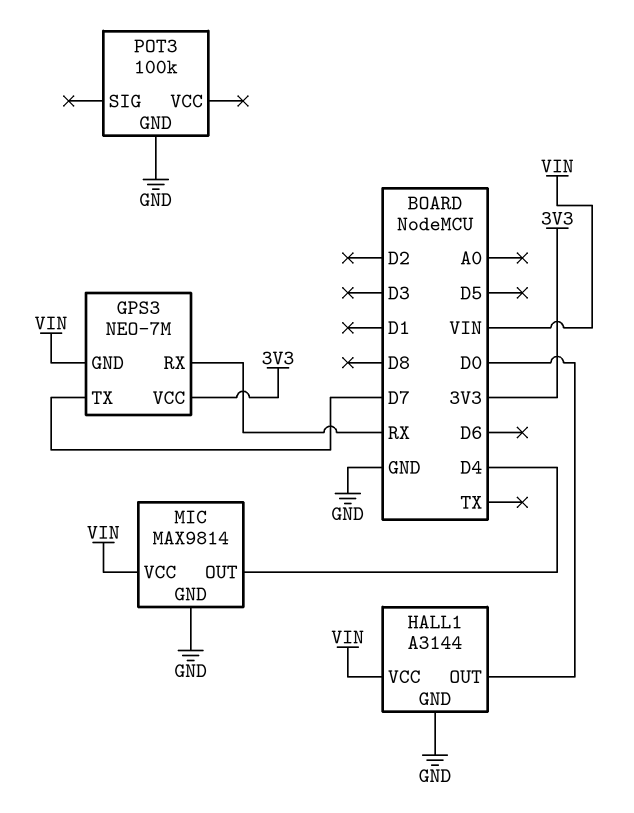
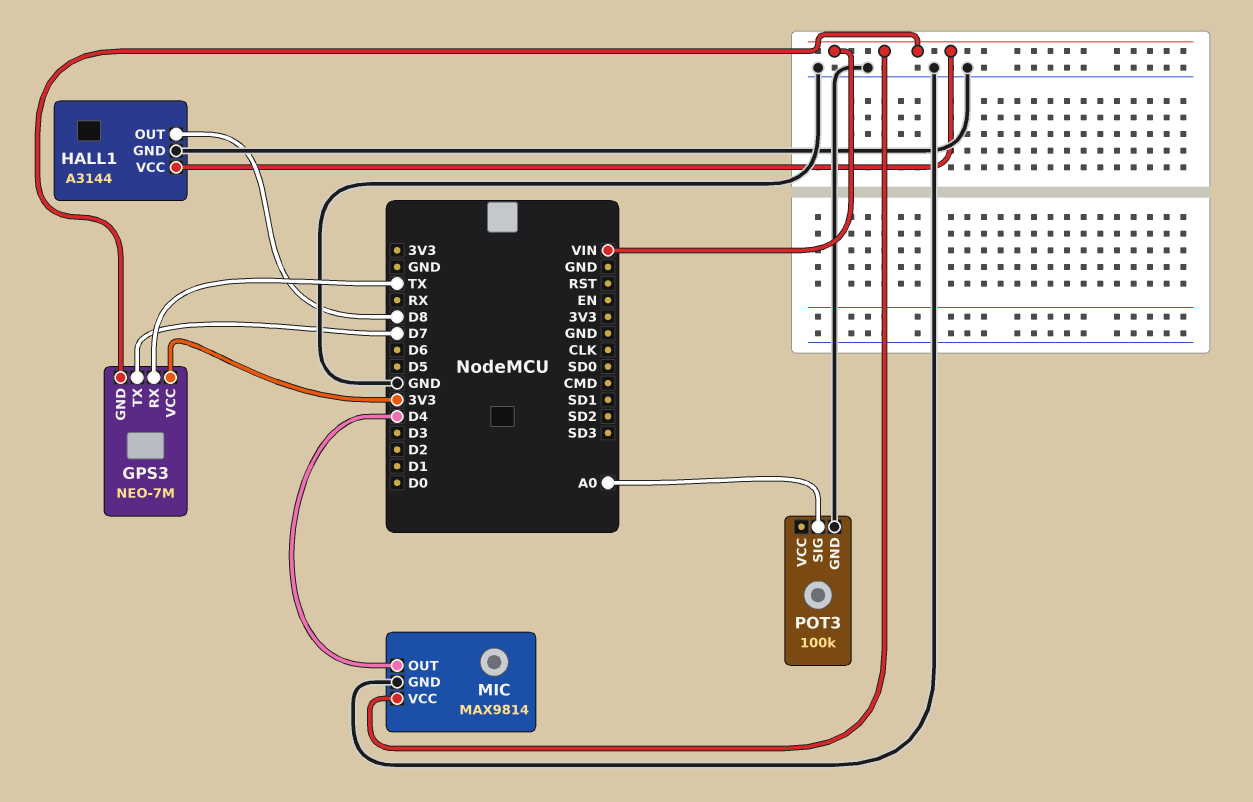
GPS3 pin RX: RX -> TX
HALL1 pin OUT: D0 -> D8
POT3 pin SIG: none -> A0

